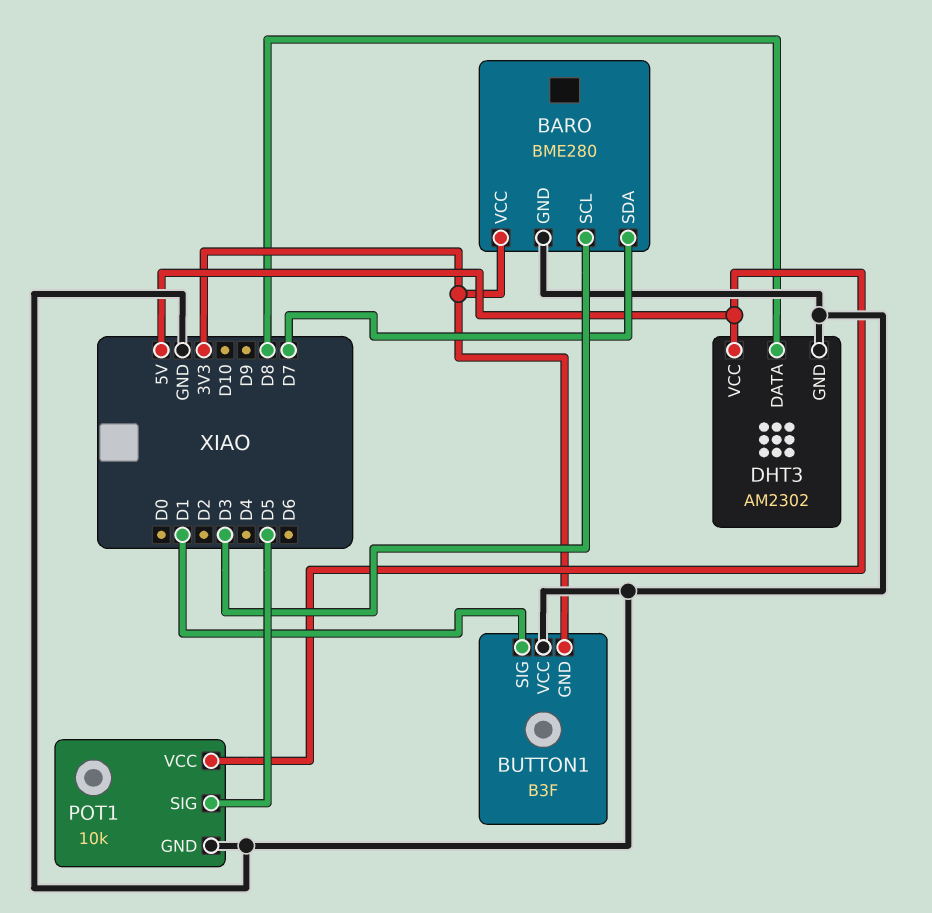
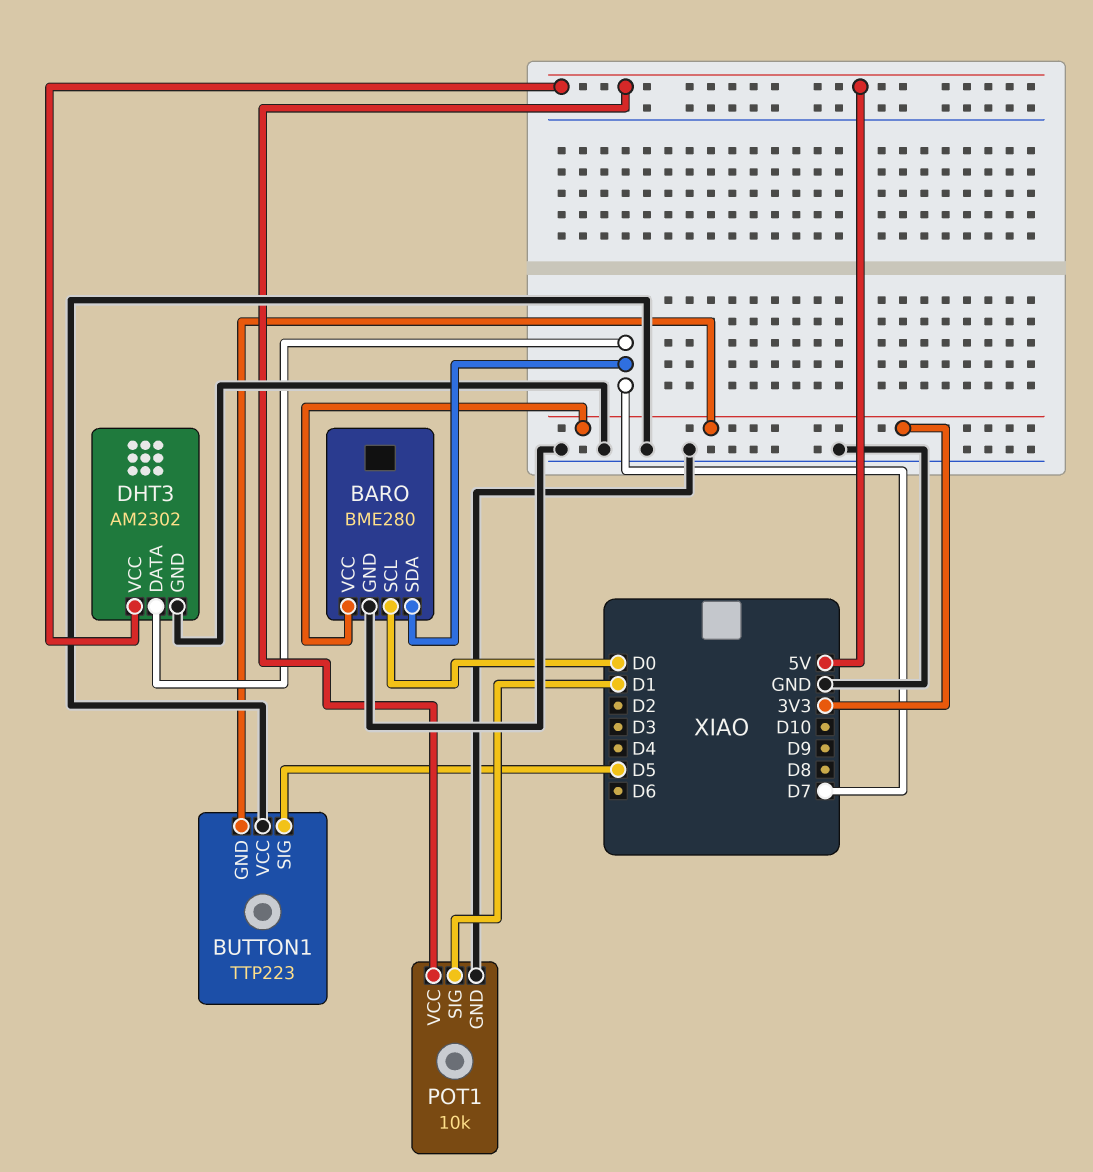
BARO pin SCL: D3 -> D0
BUTTON1: B3F -> TTP223
BUTTON1 pin SIG: D1 -> D5
DHT3 pin DATA: D8 -> D7
POT1 pin SIG: D5 -> D1

